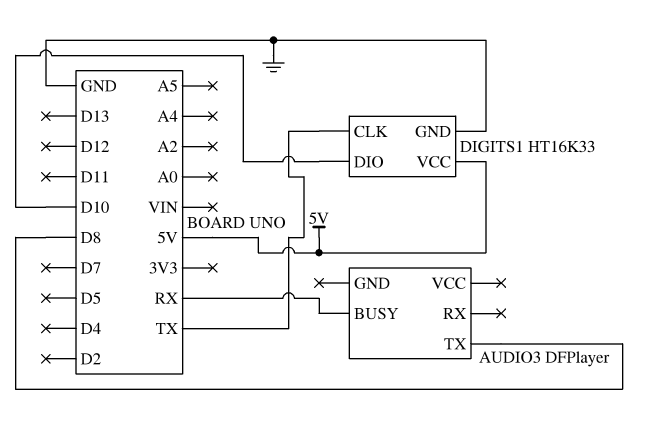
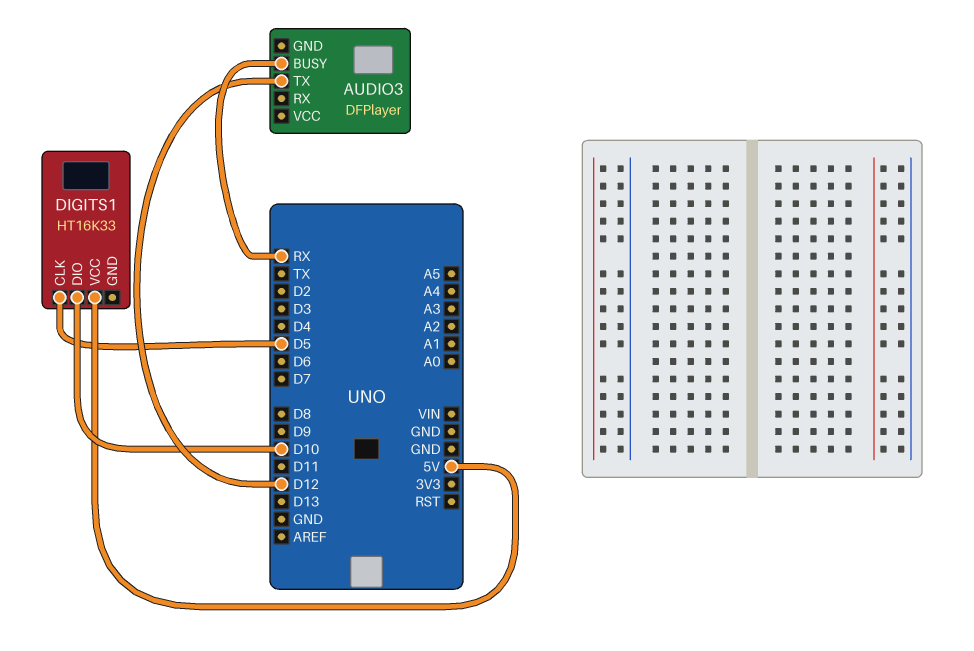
AUDIO3 pin TX: D8 -> D12
DIGITS1 pin CLK: TX -> D5
DIGITS1 pin GND: GND -> none

